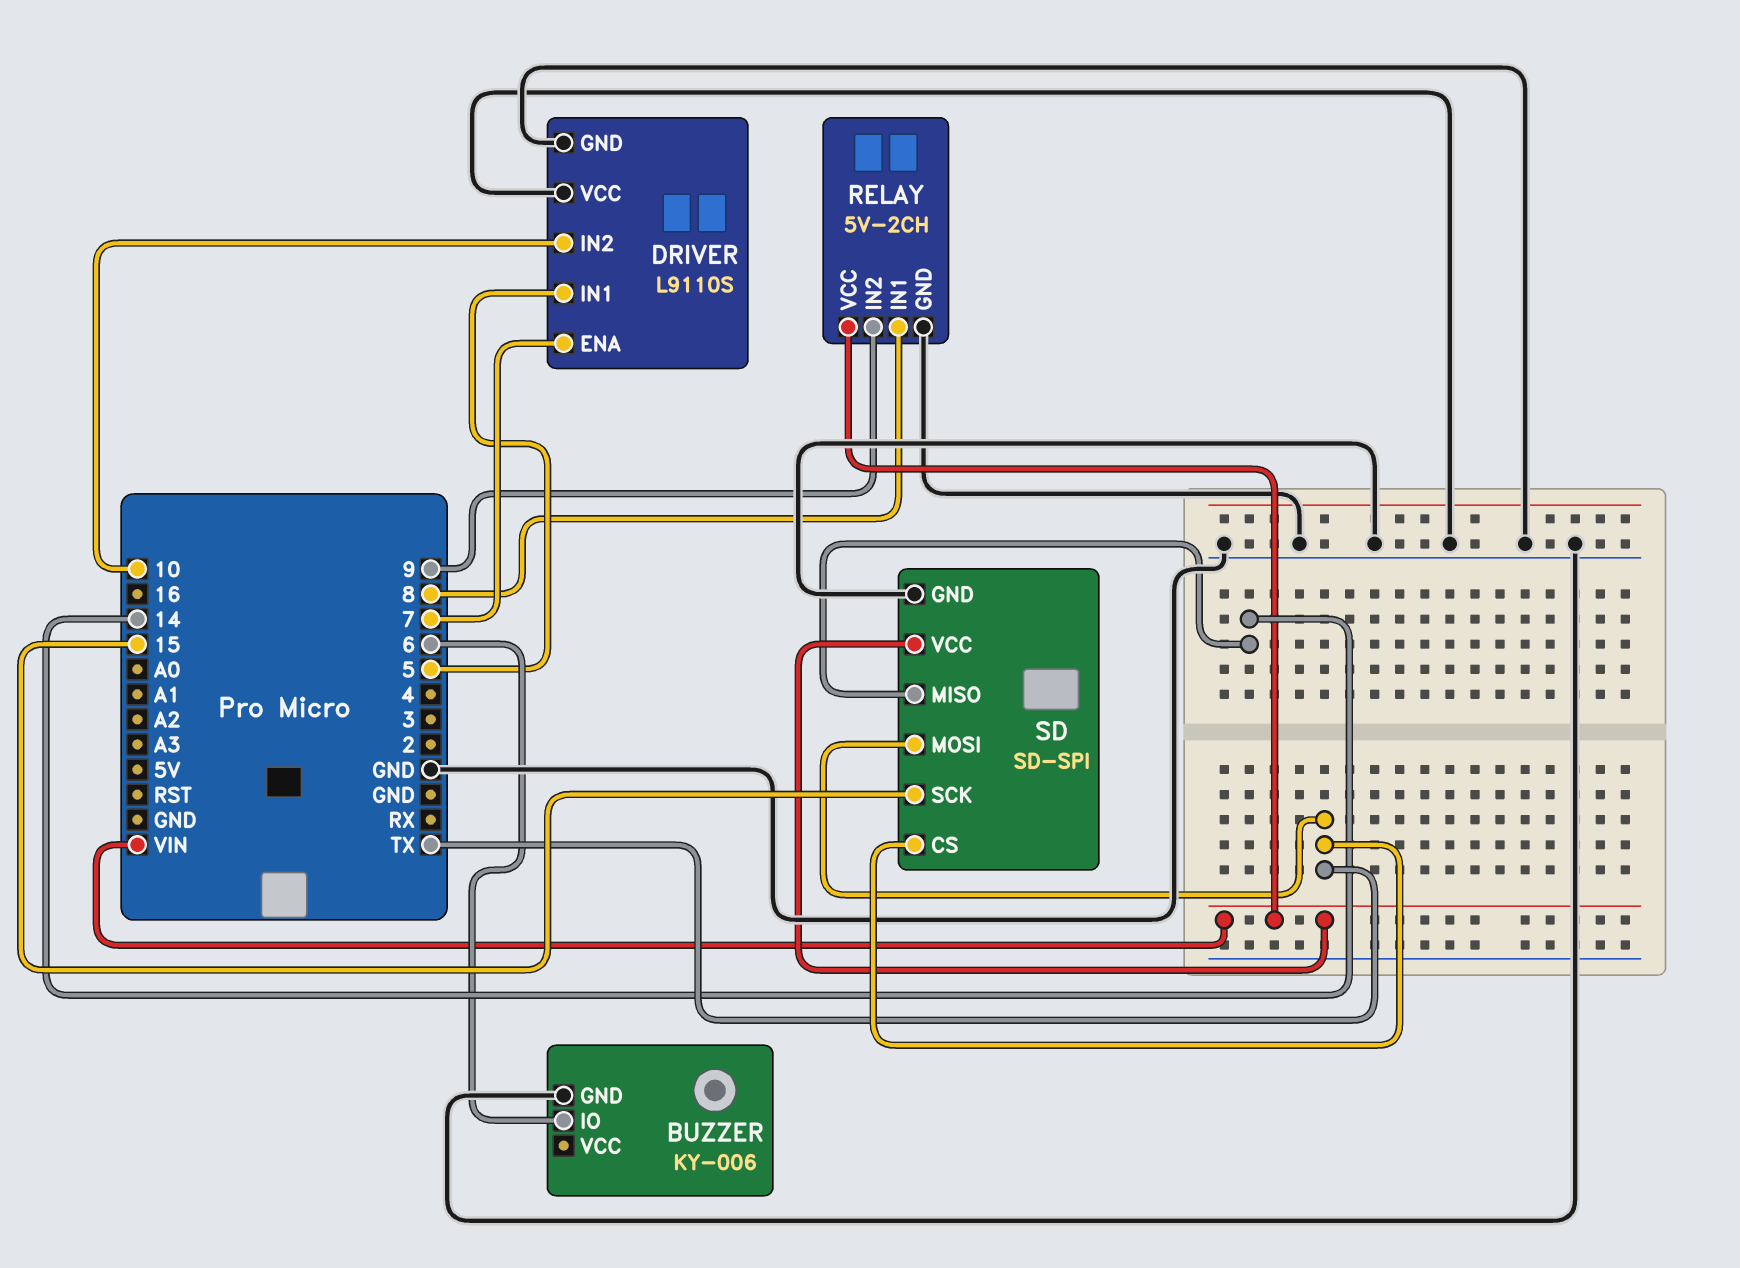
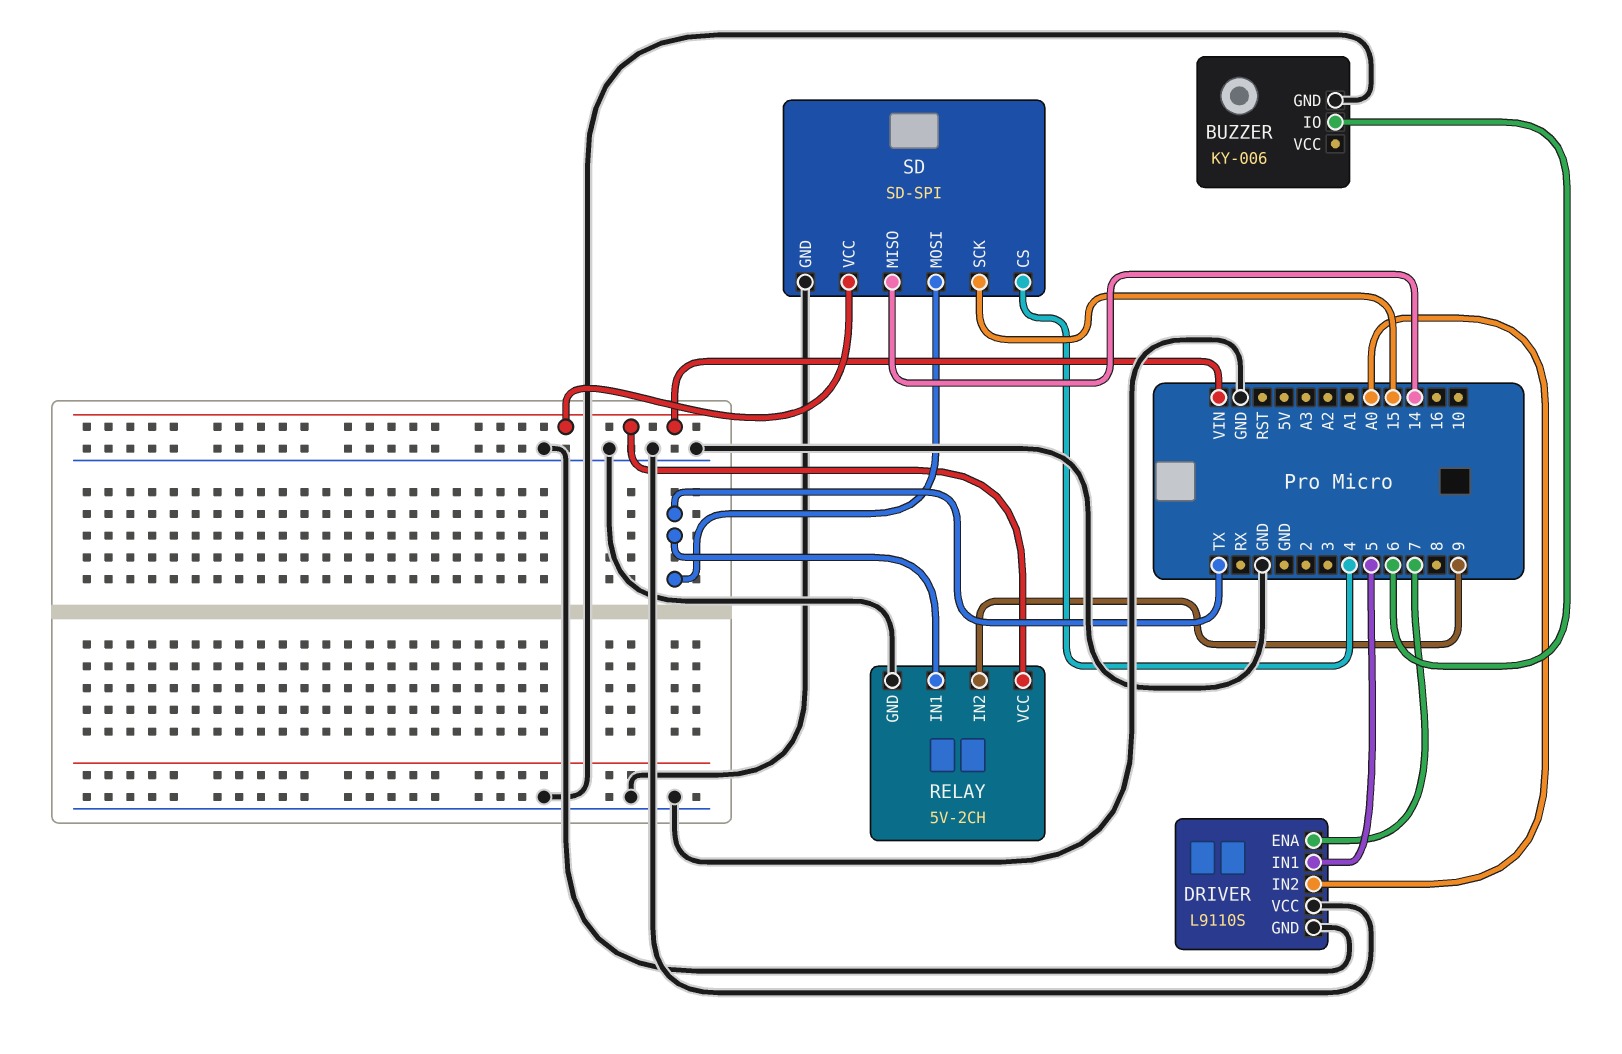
DRIVER pin IN2: 10 -> A0
RELAY pin IN1: 8 -> TX
SD pin CS: TX -> 4

